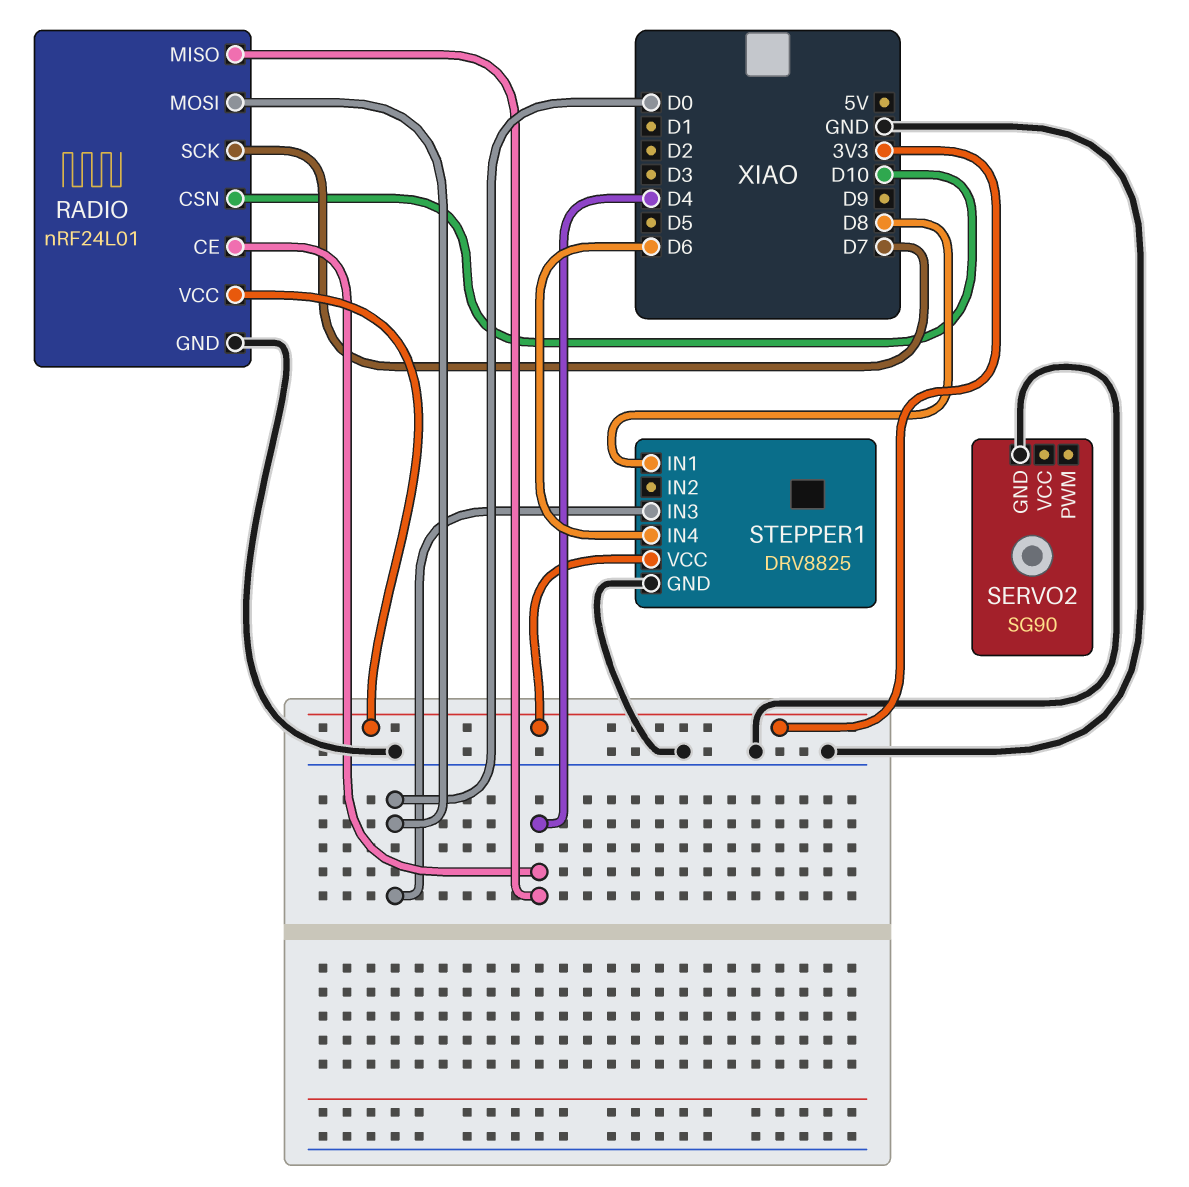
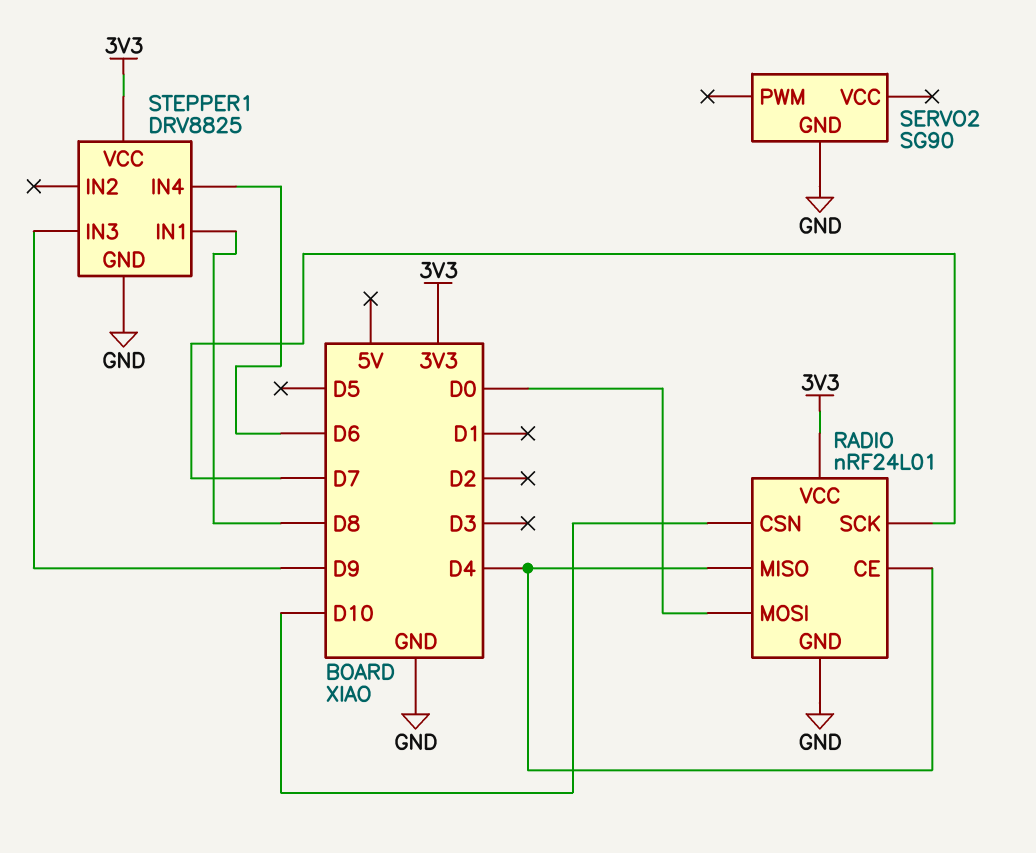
STEPPER1 pin IN3: D0 -> D9

